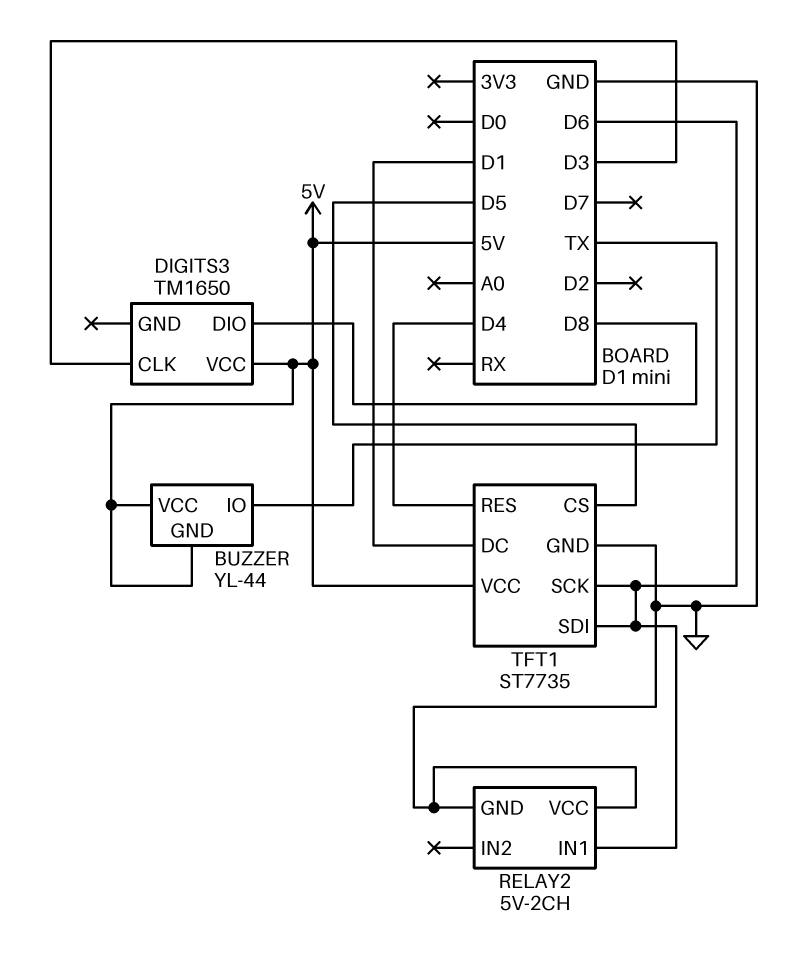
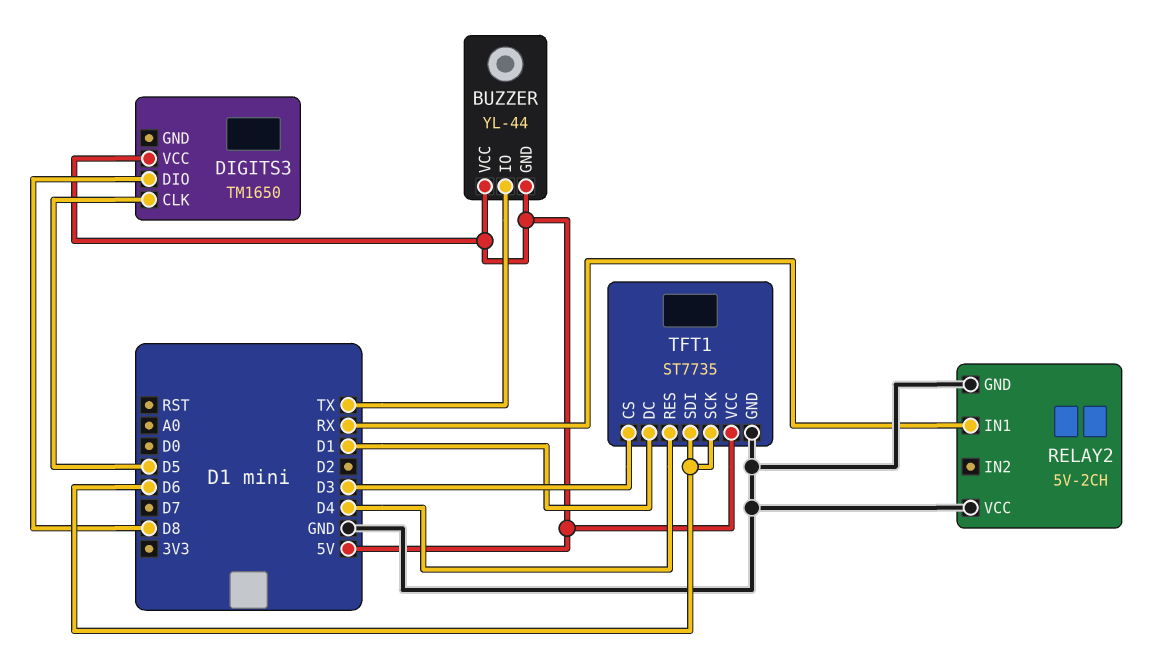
DIGITS3 pin CLK: D3 -> D5
RELAY2 pin IN1: D6 -> RX
TFT1 pin CS: D5 -> D3

